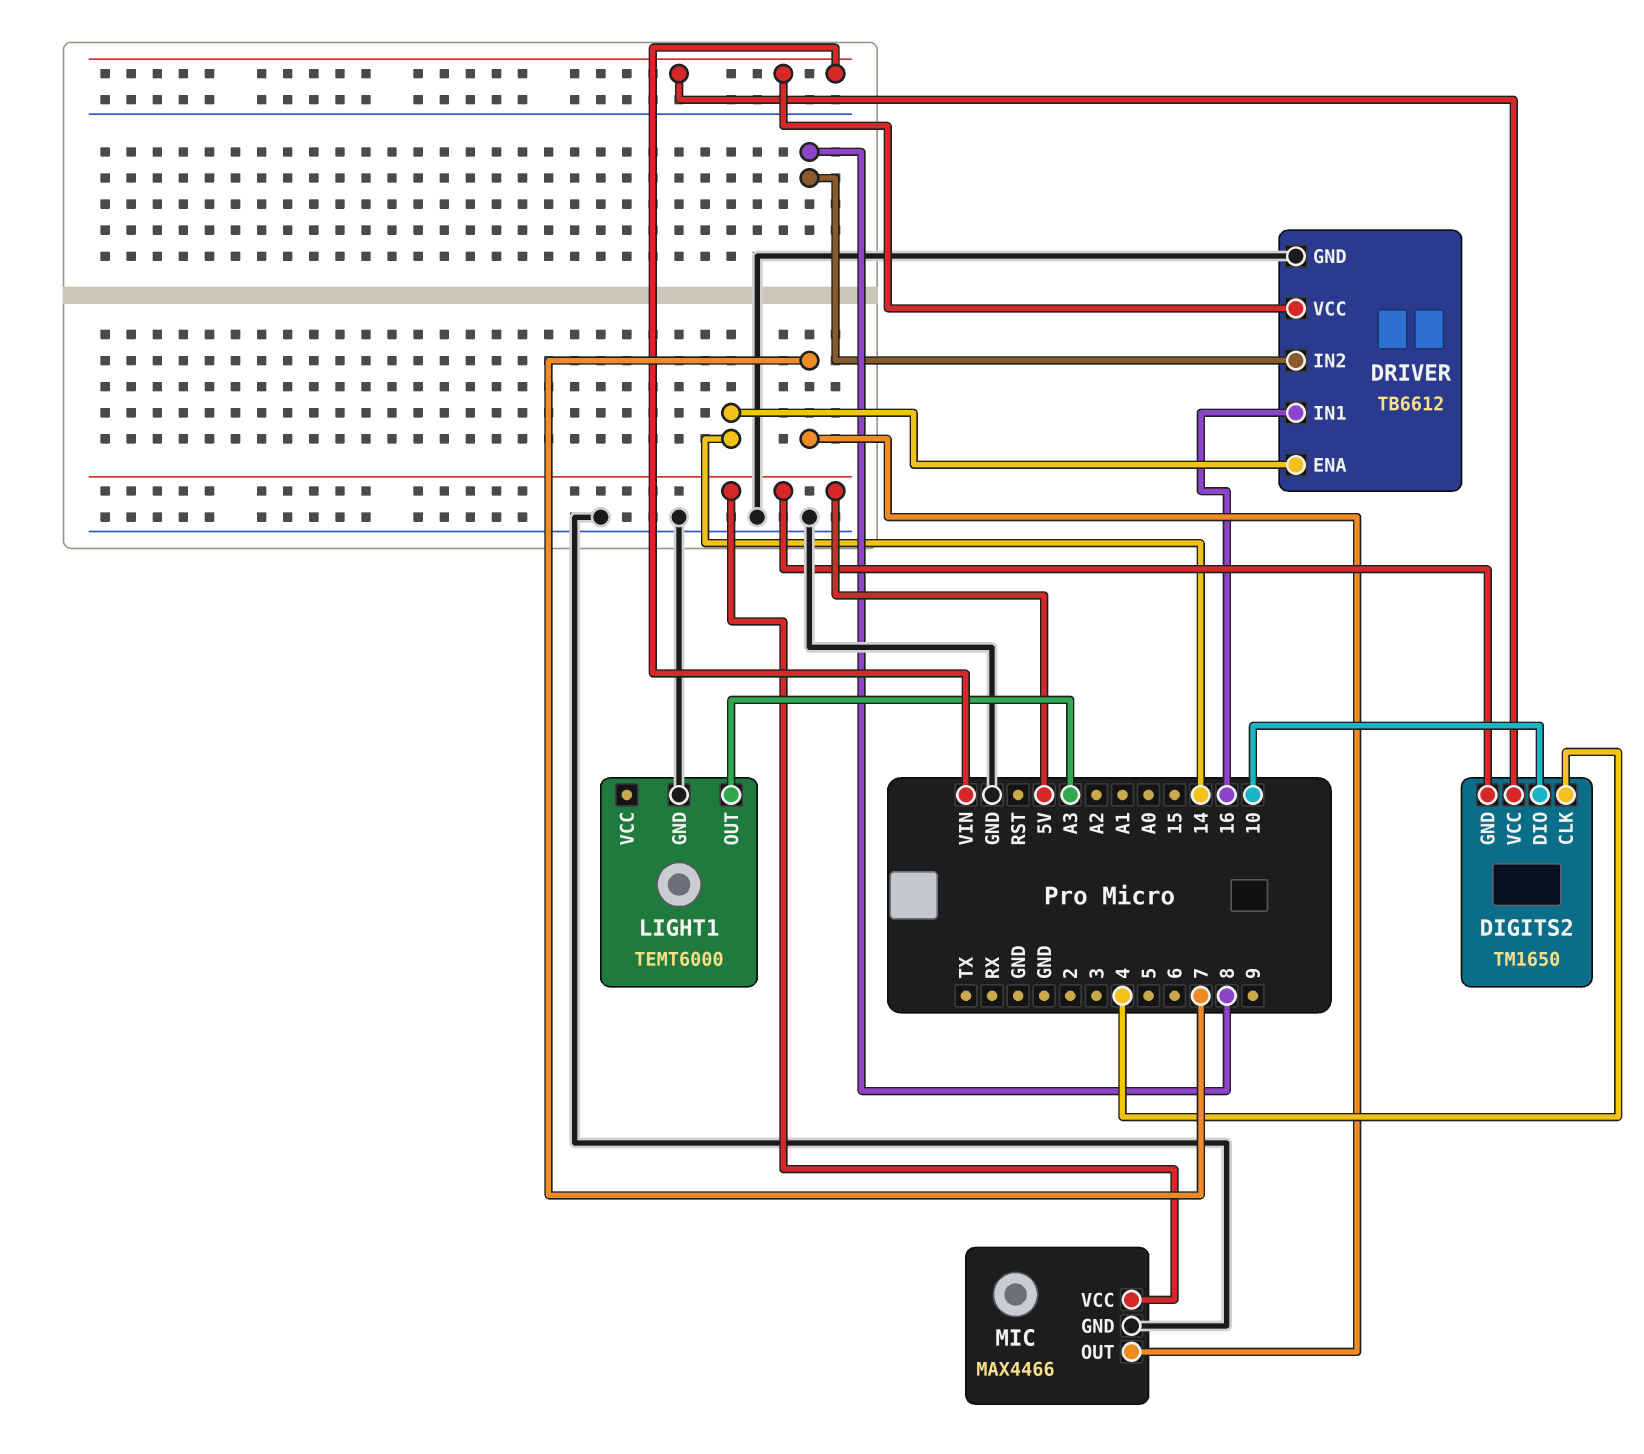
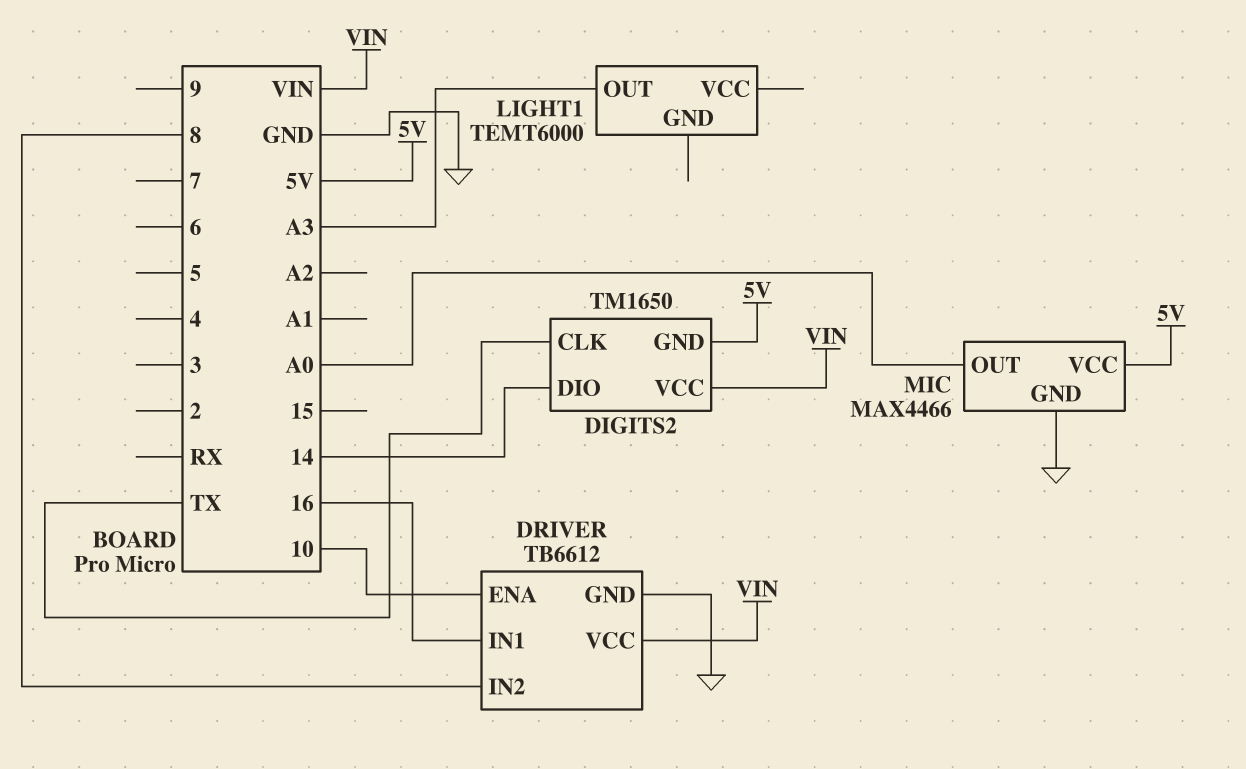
DIGITS2 pin CLK: 4 -> TX
DIGITS2 pin DIO: 10 -> 14
DRIVER pin ENA: 14 -> 10
LIGHT1 pin GND: GND -> none
MIC pin OUT: 7 -> A0

